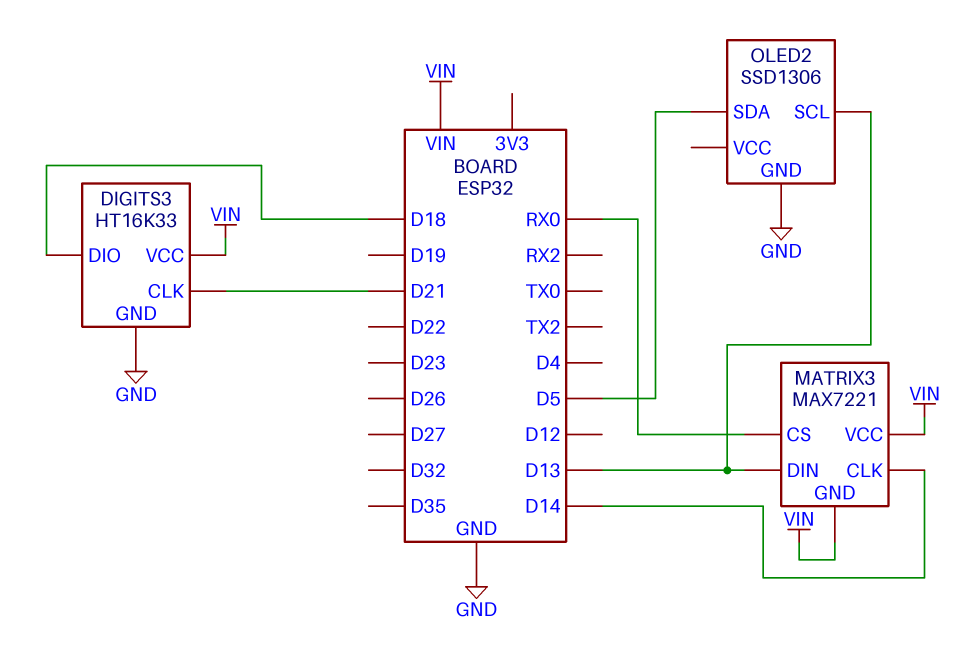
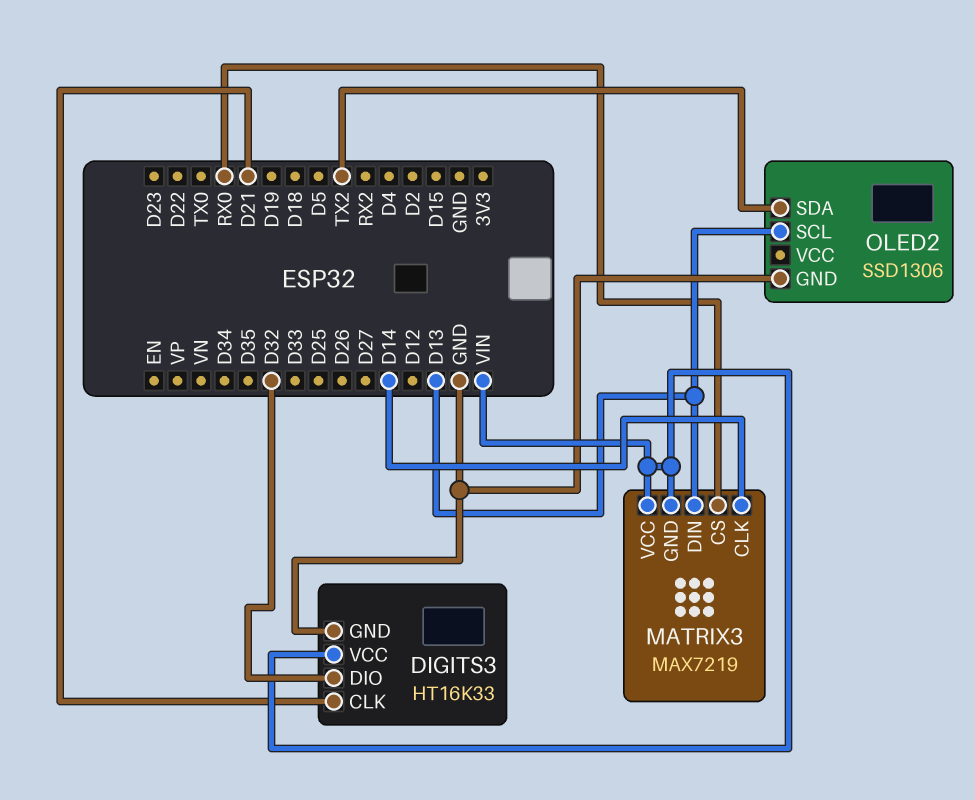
DIGITS3 pin DIO: D18 -> D32
MATRIX3: MAX7221 -> MAX7219
OLED2 pin SDA: D5 -> TX2

